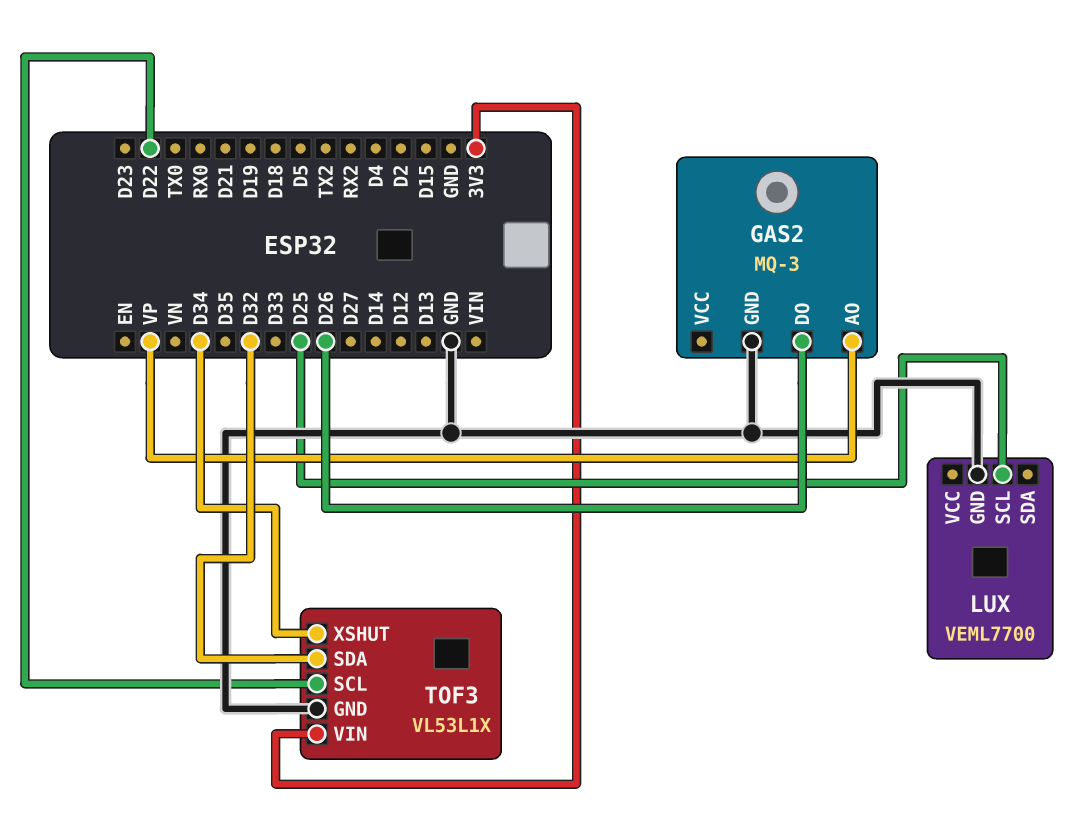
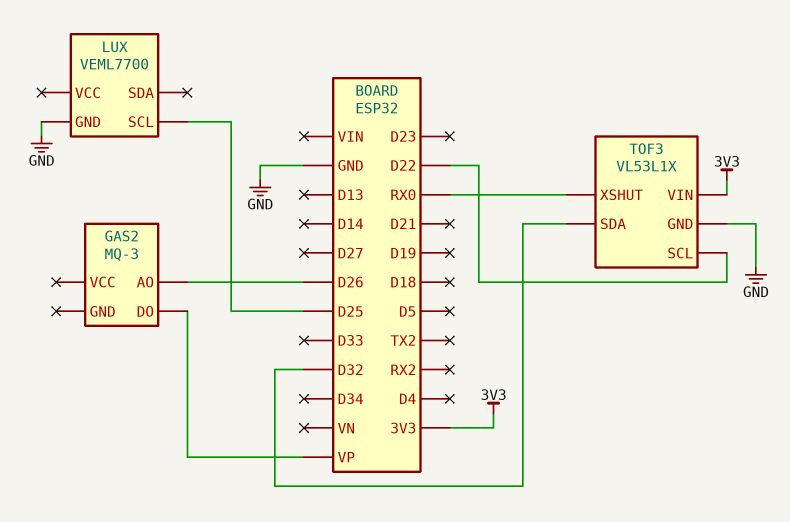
GAS2 pin AO: VP -> D26
GAS2 pin DO: D26 -> VP
GAS2 pin GND: GND -> none
TOF3 pin XSHUT: D34 -> RX0

